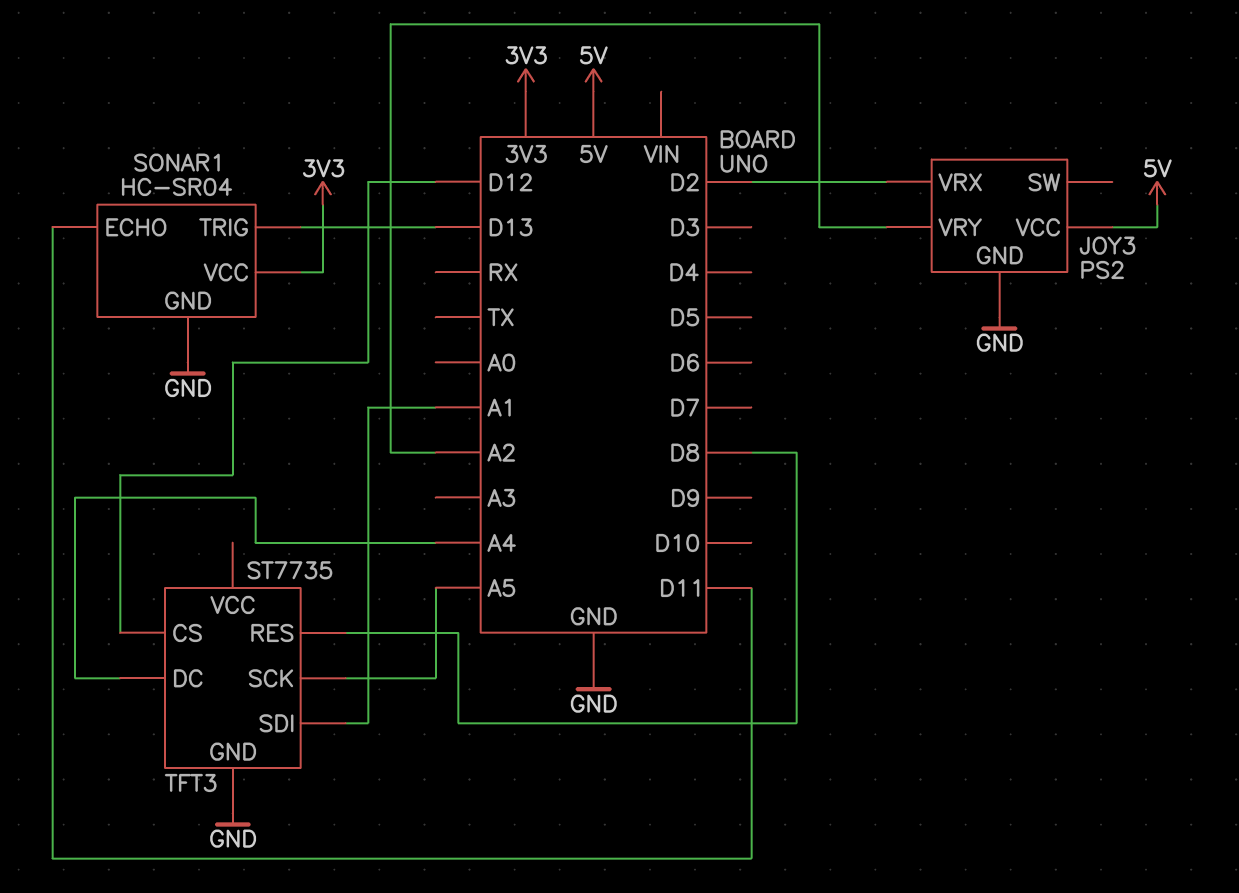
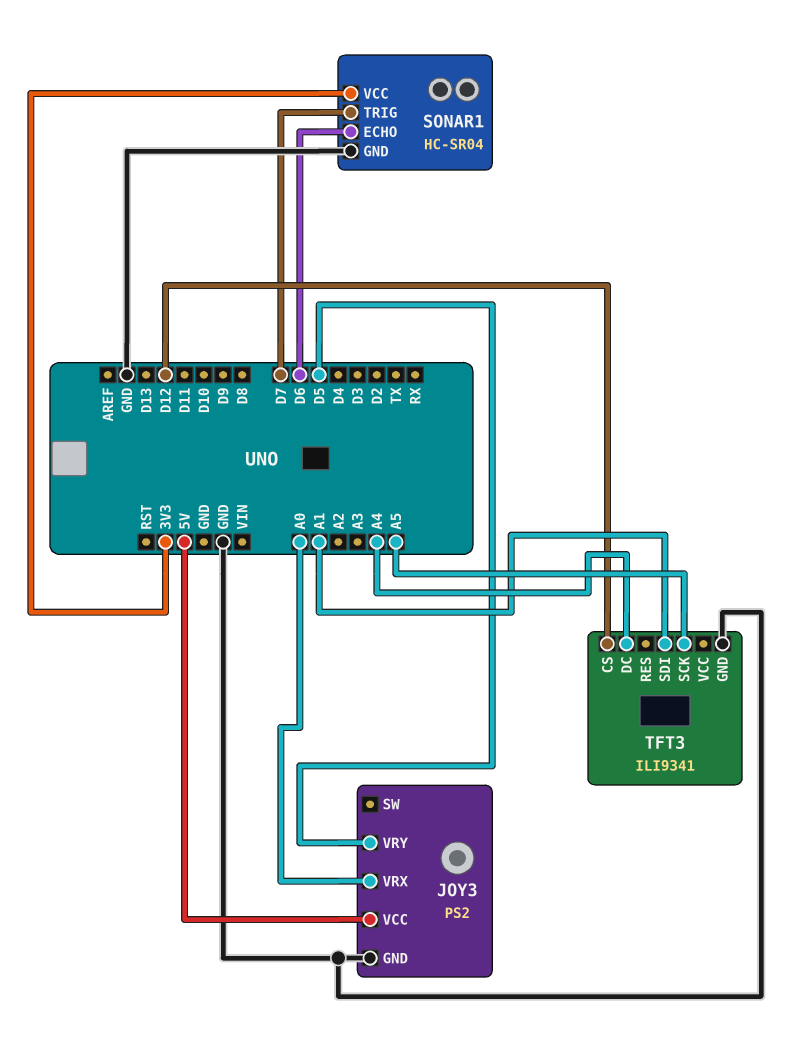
JOY3 pin VRX: D2 -> A0
JOY3 pin VRY: A2 -> D5
SONAR1 pin ECHO: D11 -> D6
SONAR1 pin TRIG: D13 -> D7
TFT3: ST7735 -> ILI9341
TFT3 pin RES: D8 -> none

